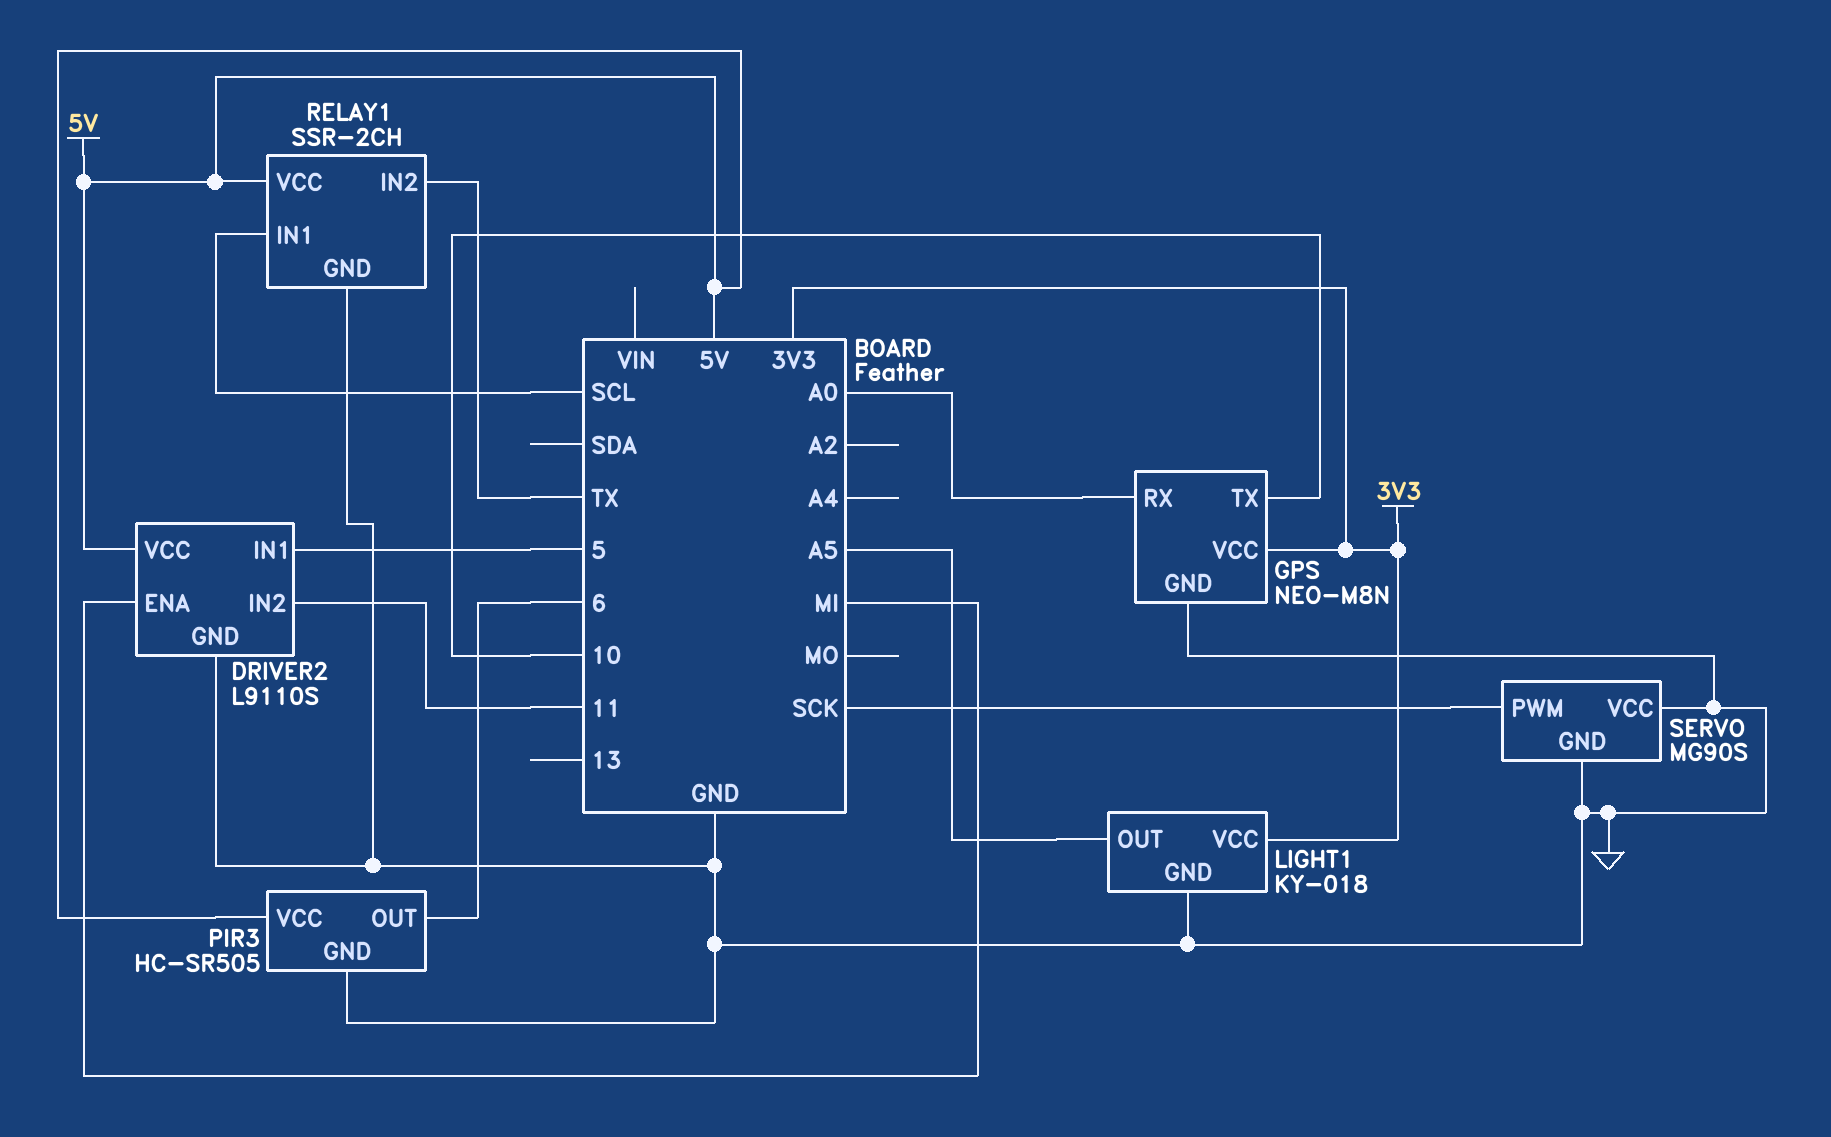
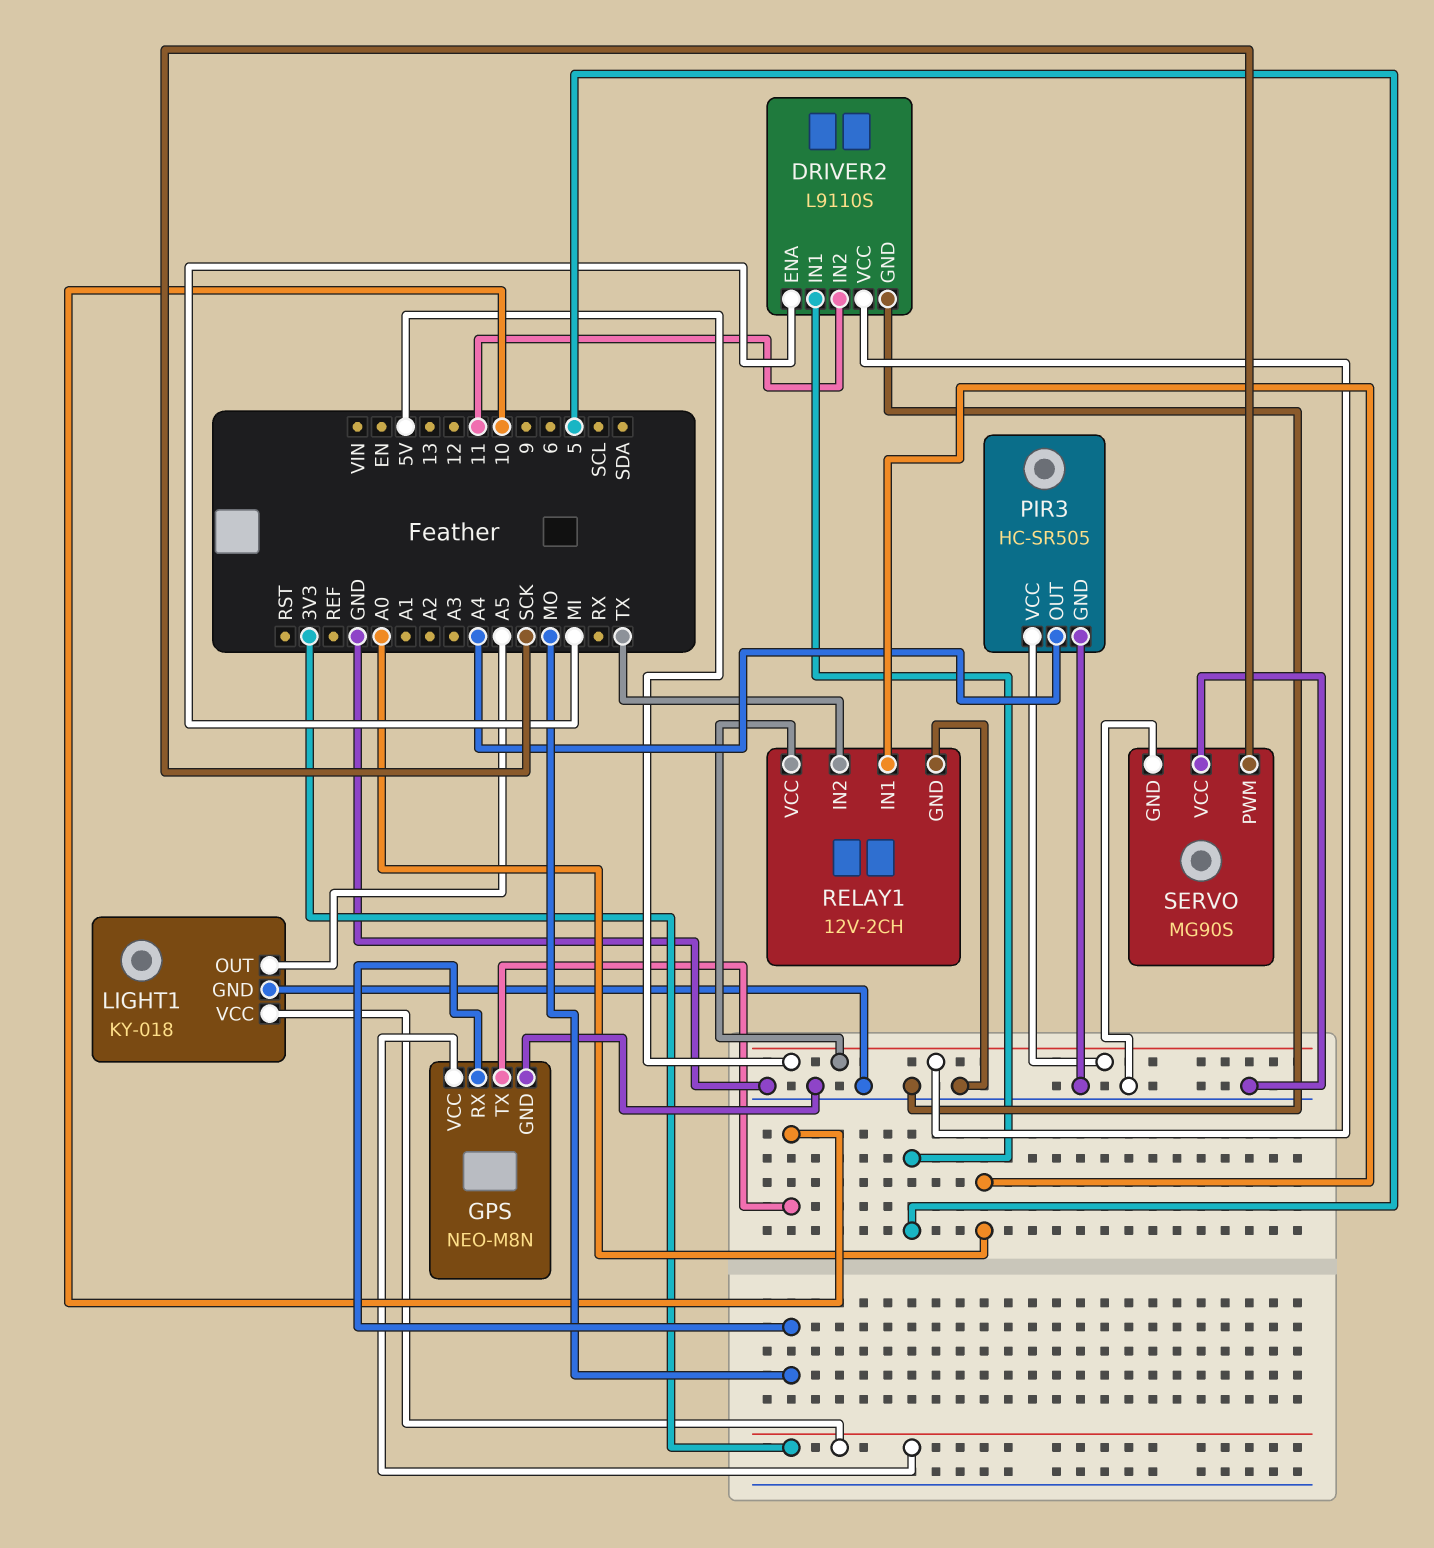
GPS pin RX: A0 -> MO
PIR3 pin OUT: 6 -> A4
RELAY1: SSR-2CH -> 12V-2CH
RELAY1 pin IN1: SCL -> A0

